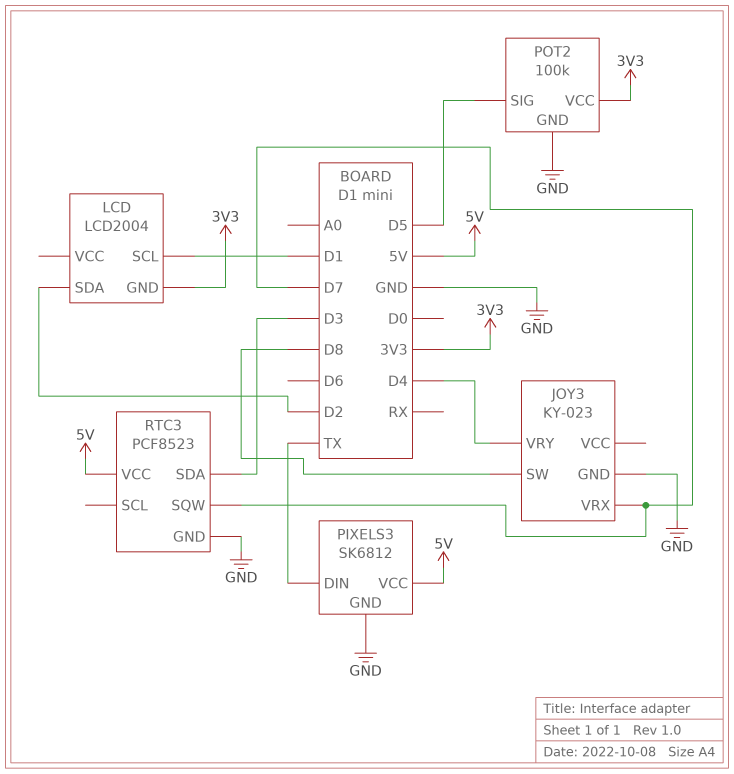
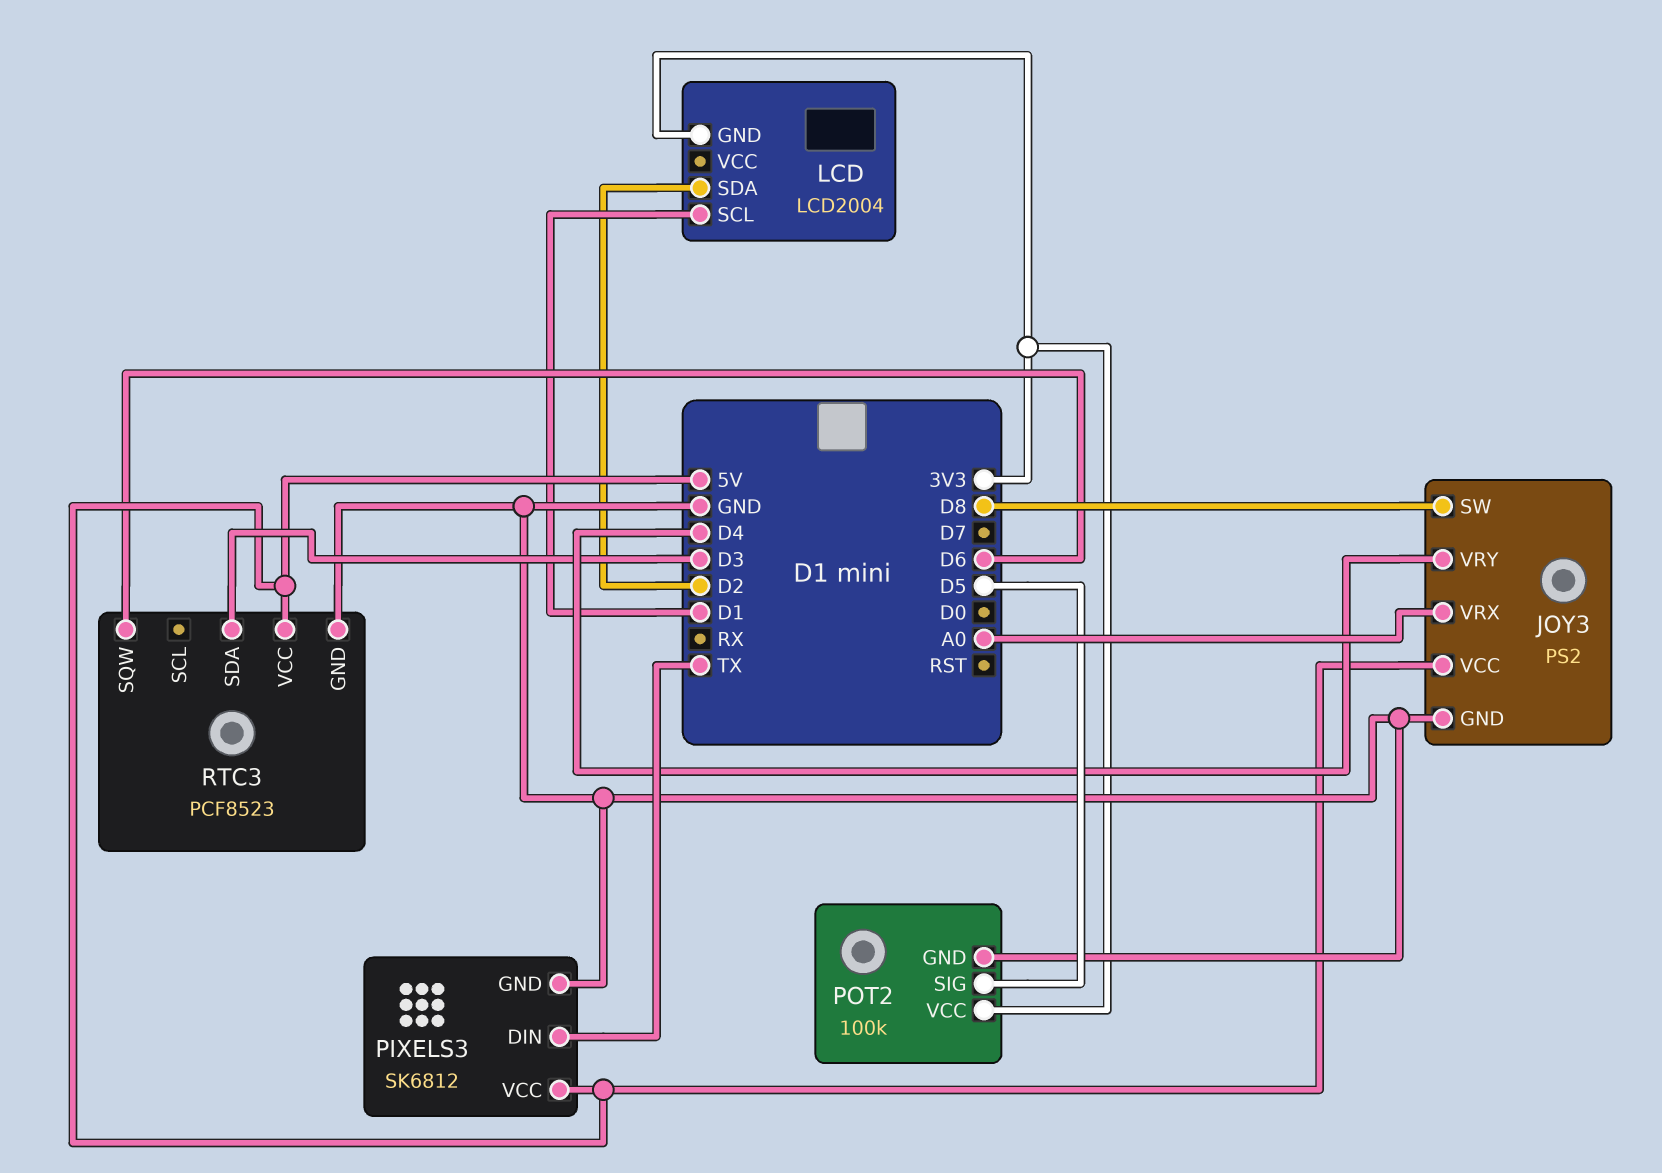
JOY3: KY-023 -> PS2
JOY3 pin VCC: none -> 5V
JOY3 pin VRX: D7 -> A0
RTC3 pin SQW: D7 -> D6

